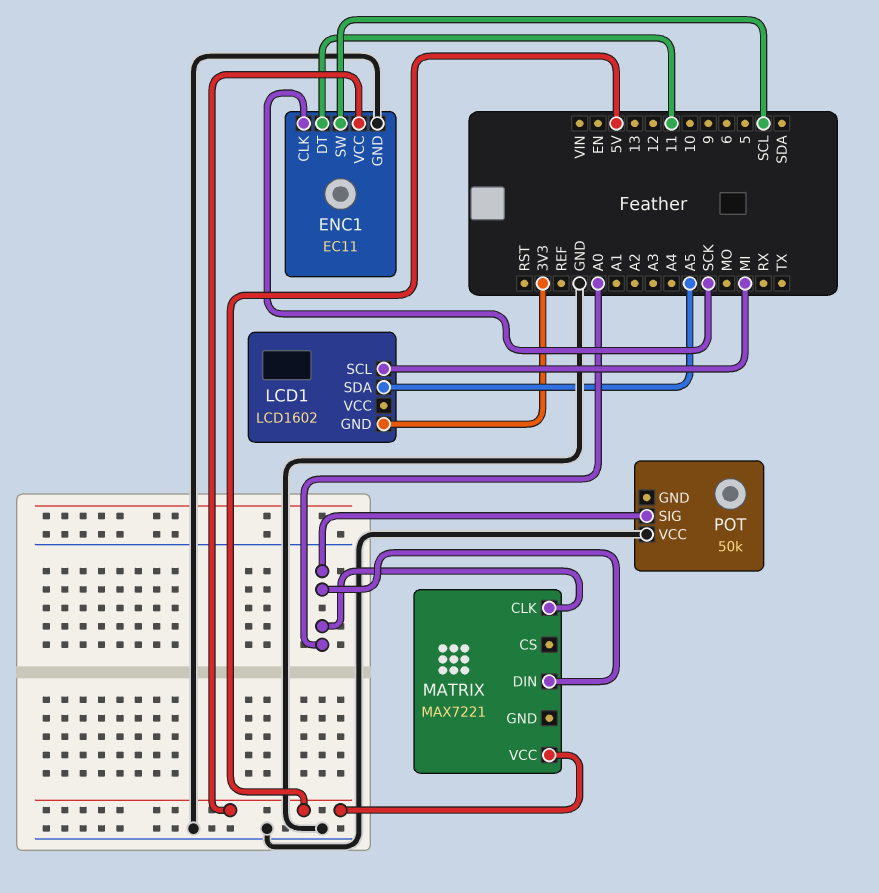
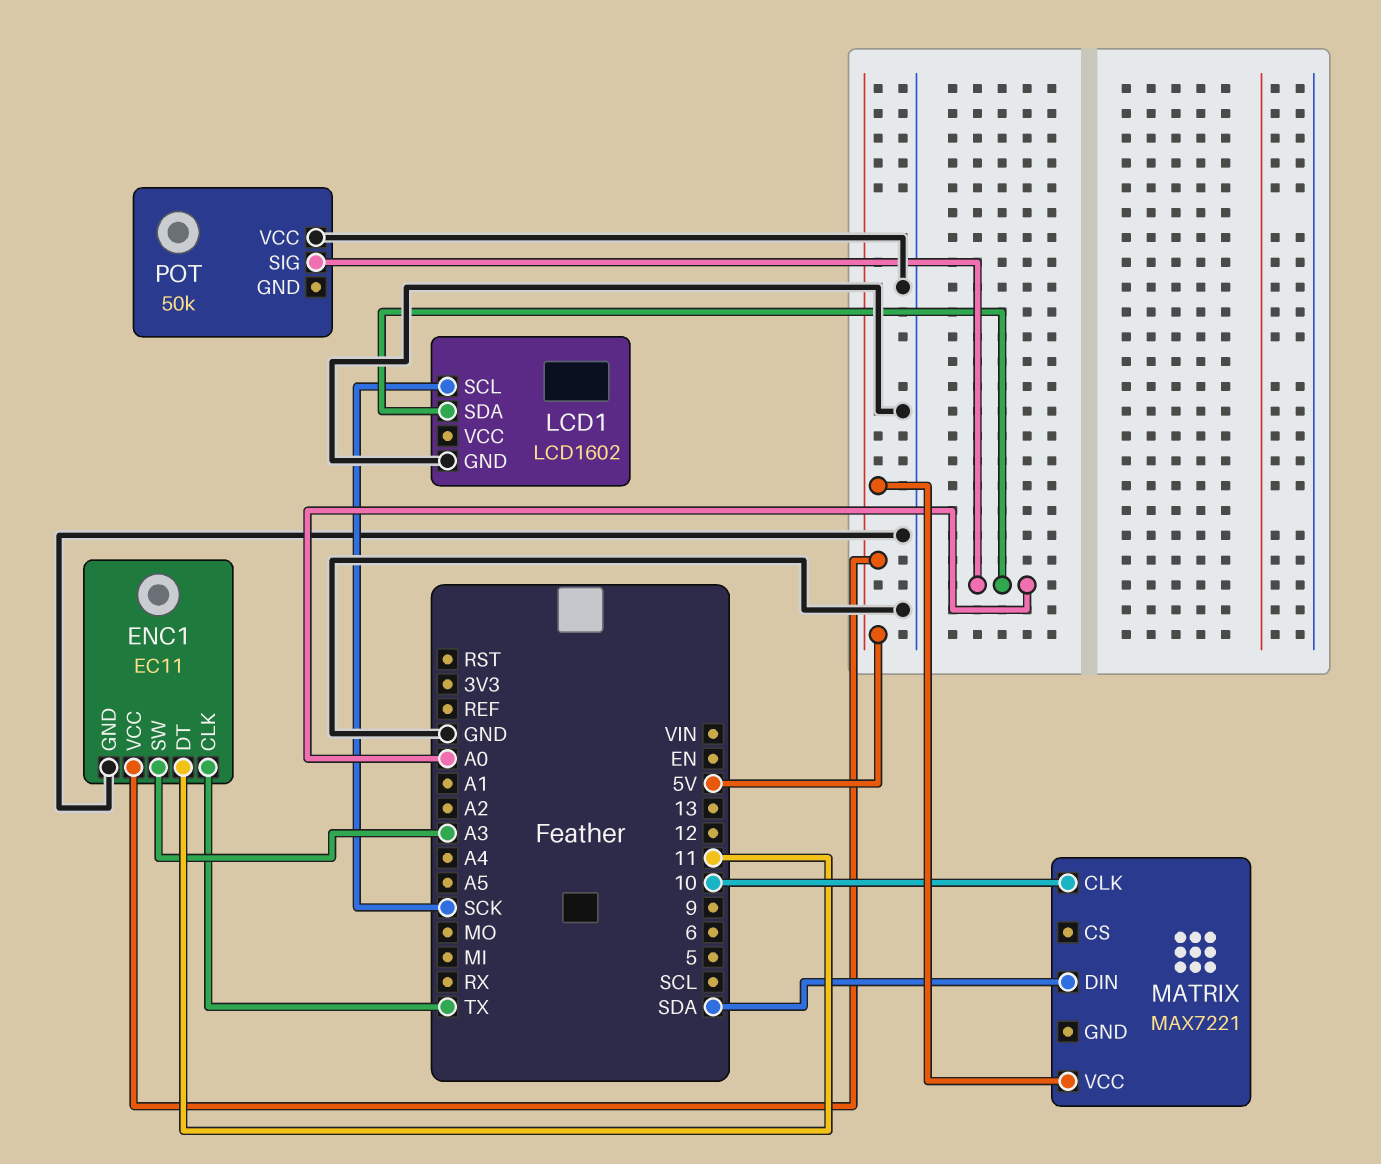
ENC1 pin CLK: SCK -> TX
ENC1 pin SW: SCL -> A3
LCD1 pin GND: 3V3 -> GND
LCD1 pin SCL: MI -> SCK
LCD1 pin SDA: A5 -> A0
MATRIX pin CLK: A0 -> 10
MATRIX pin DIN: A0 -> SDA

